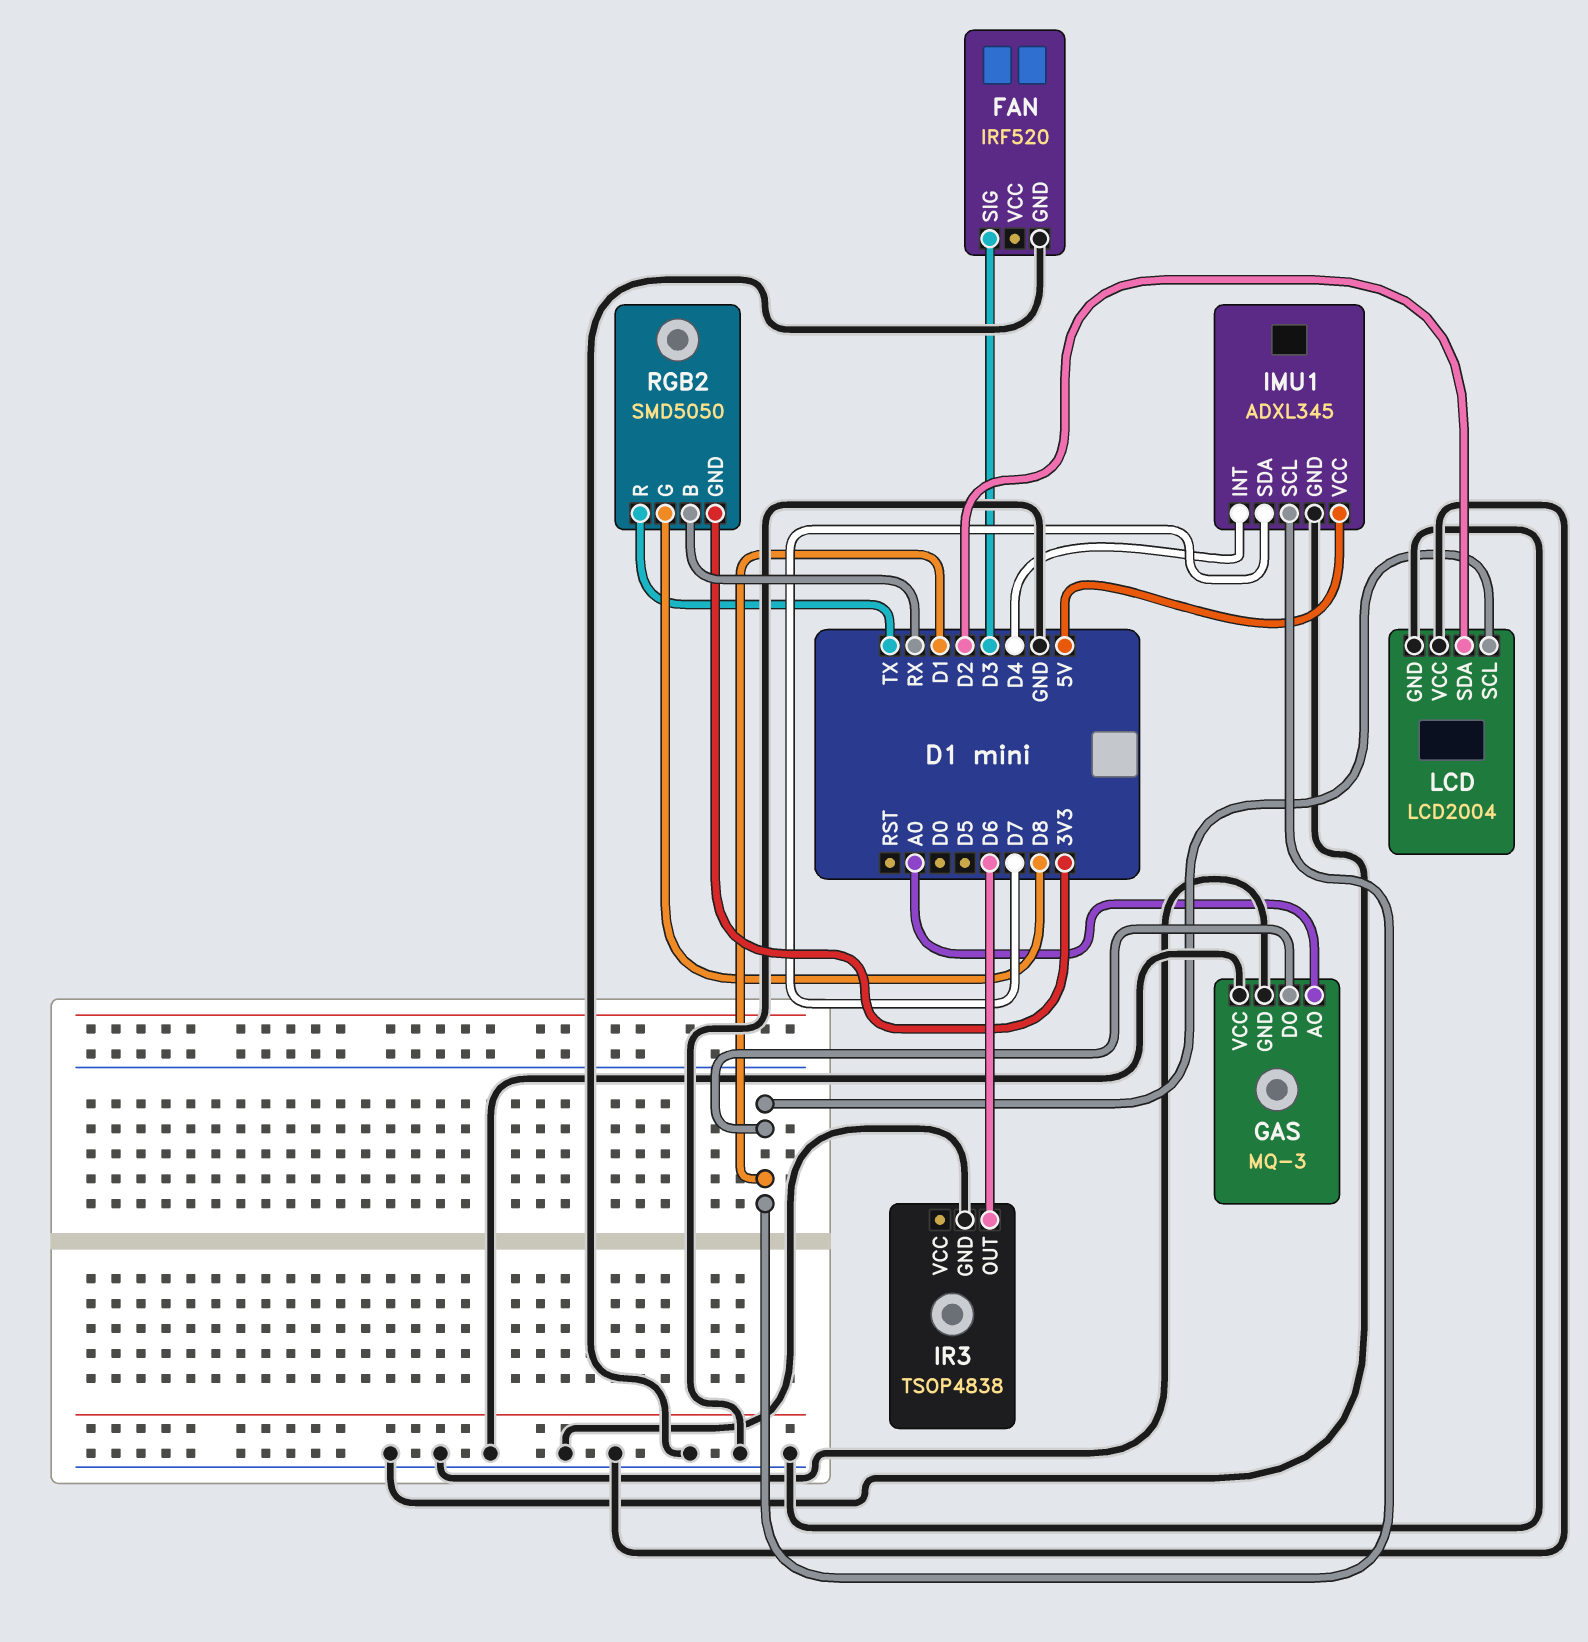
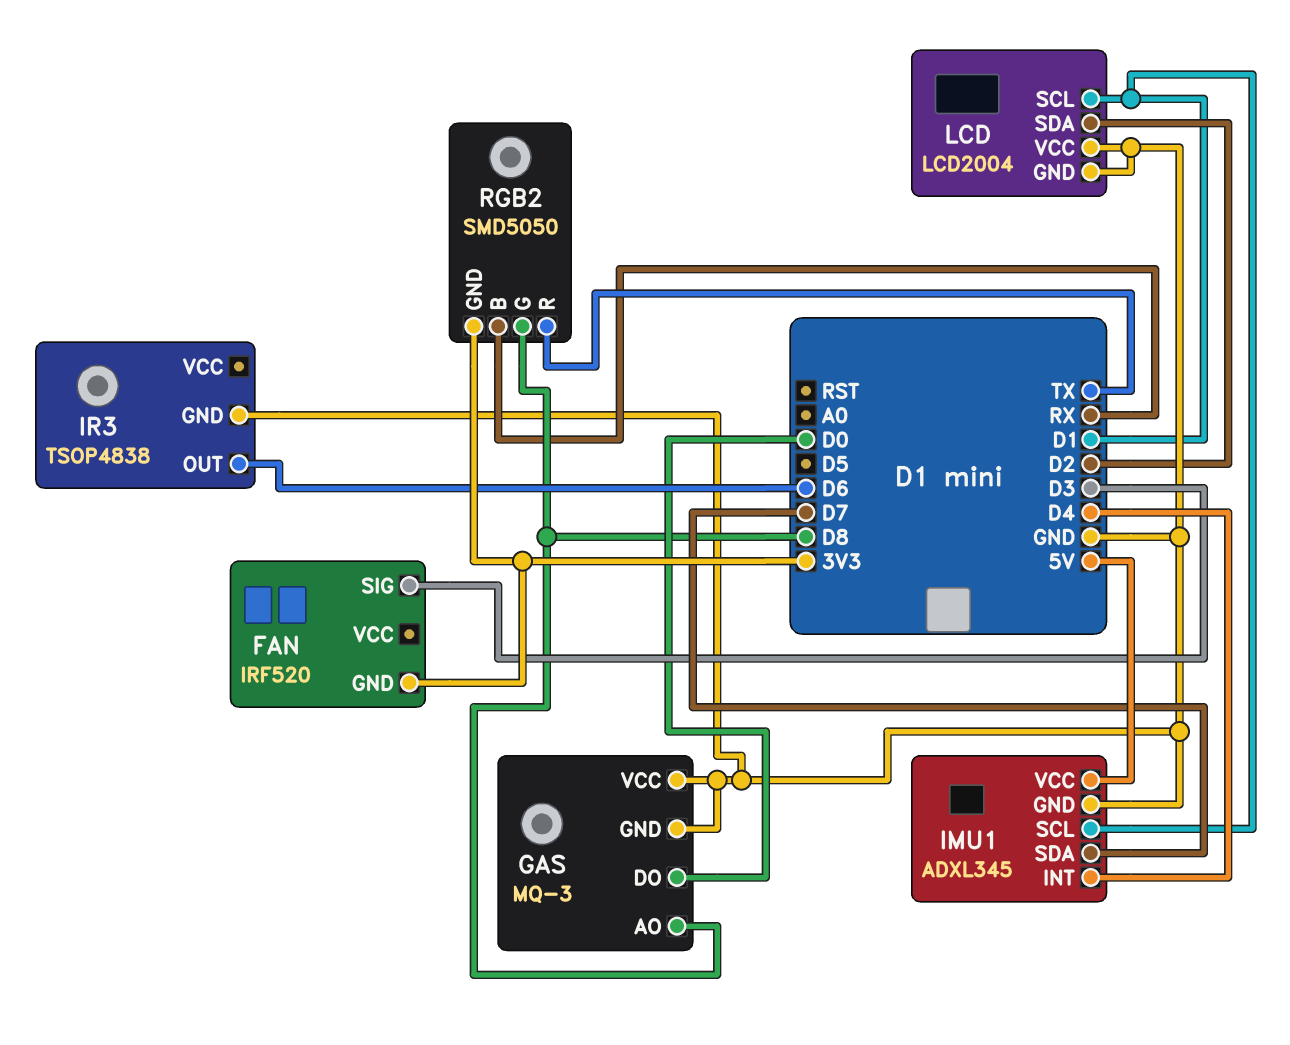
FAN pin GND: GND -> 3V3
GAS pin AO: A0 -> D8
GAS pin DO: D1 -> D0

